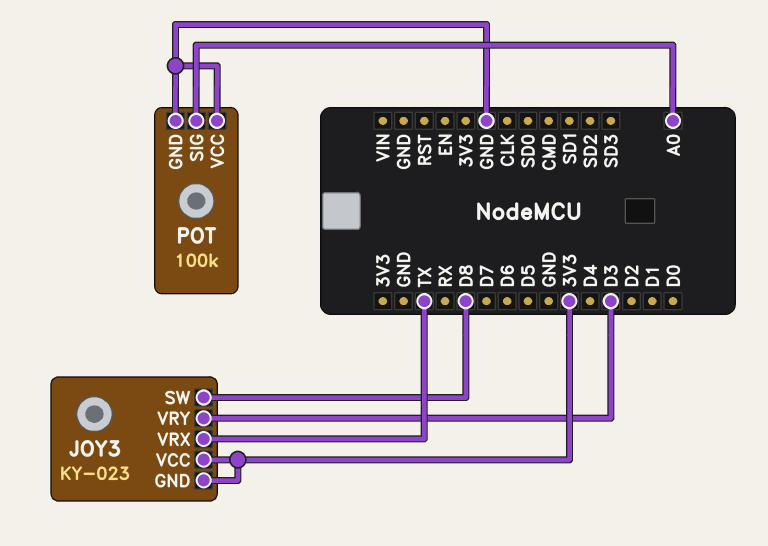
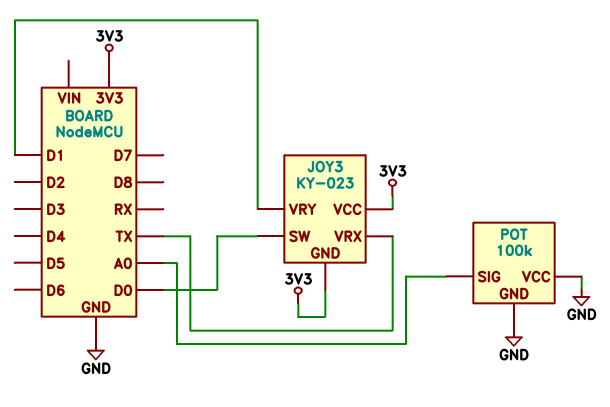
JOY3 pin SW: D8 -> D0
JOY3 pin VRY: D3 -> D1

